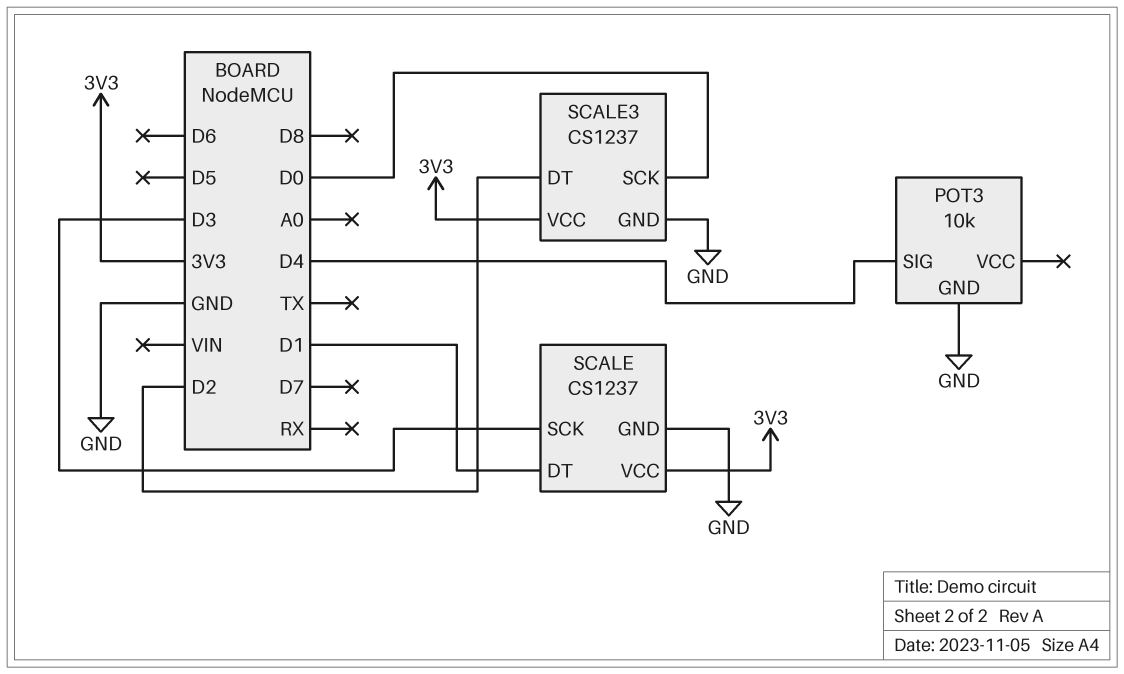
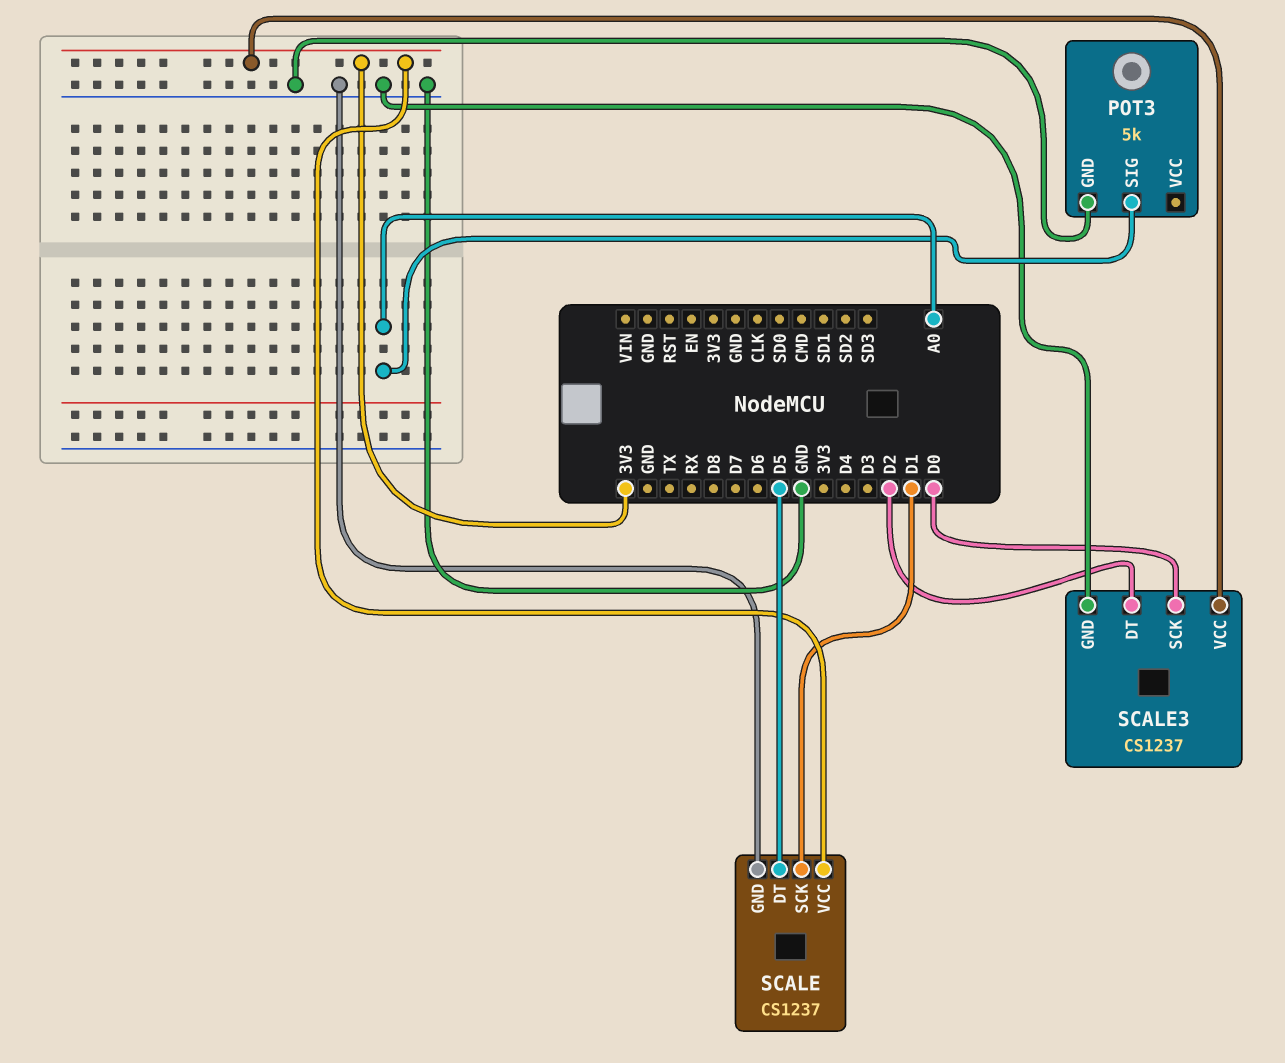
POT3: 10k -> 5k
POT3 pin SIG: D4 -> A0
SCALE pin DT: D1 -> D5
SCALE pin SCK: D3 -> D1

